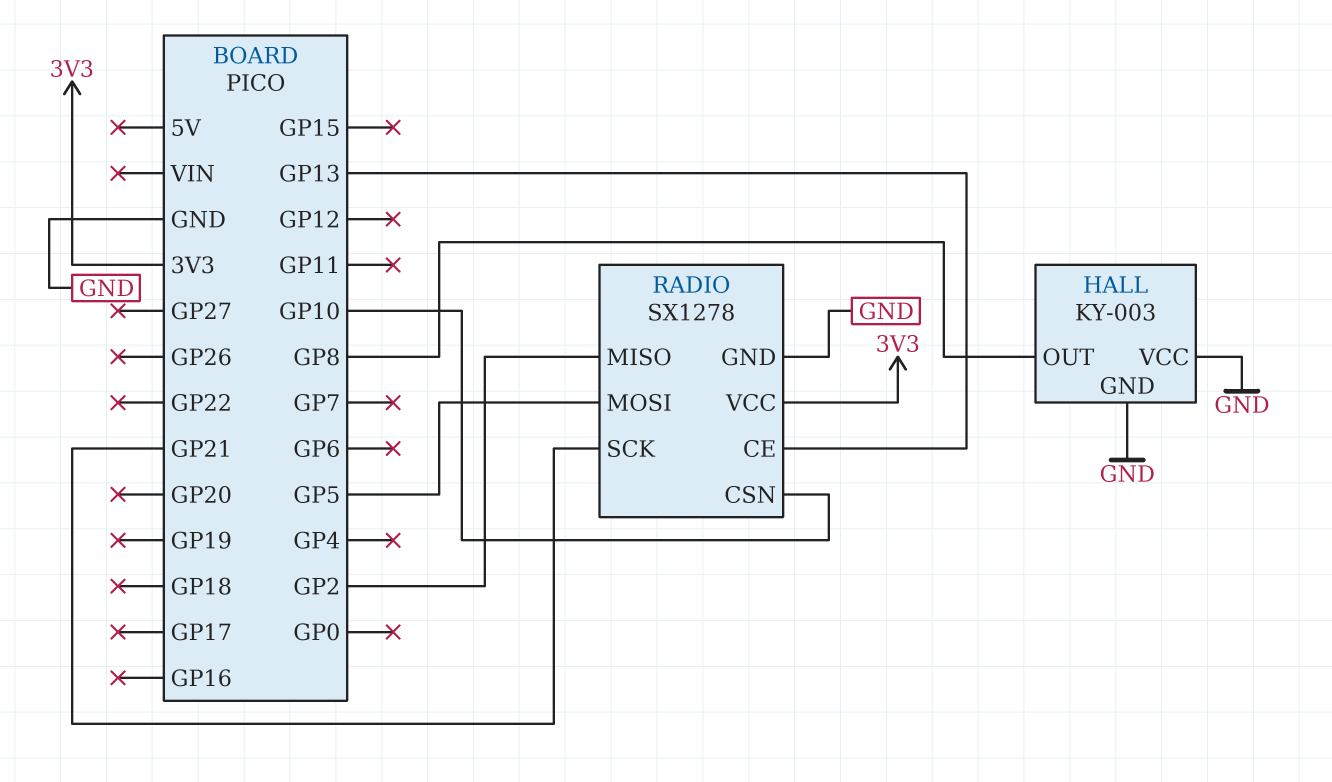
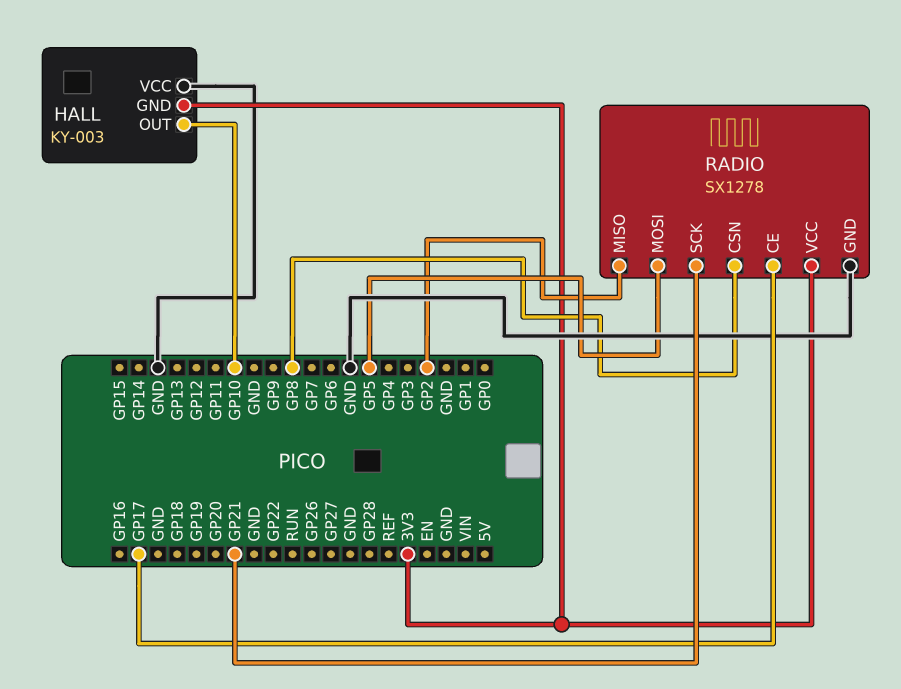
HALL pin GND: GND -> 3V3
HALL pin OUT: GP8 -> GP10
RADIO pin CE: GP13 -> GP17
RADIO pin CSN: GP10 -> GP8

